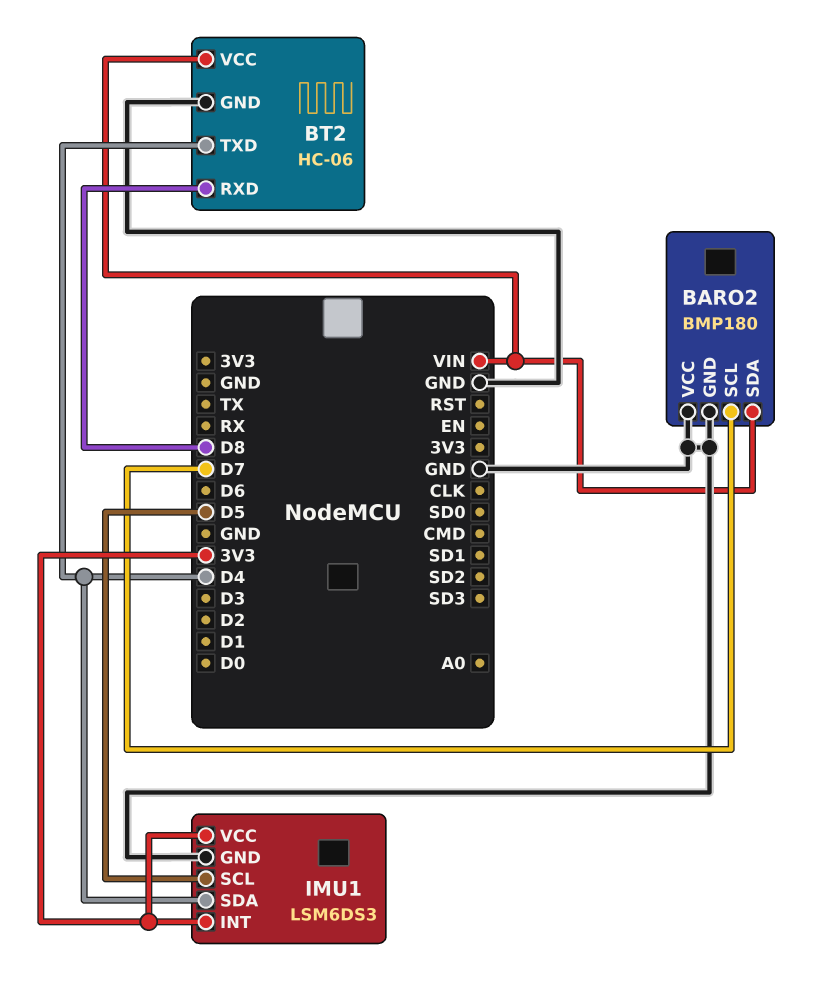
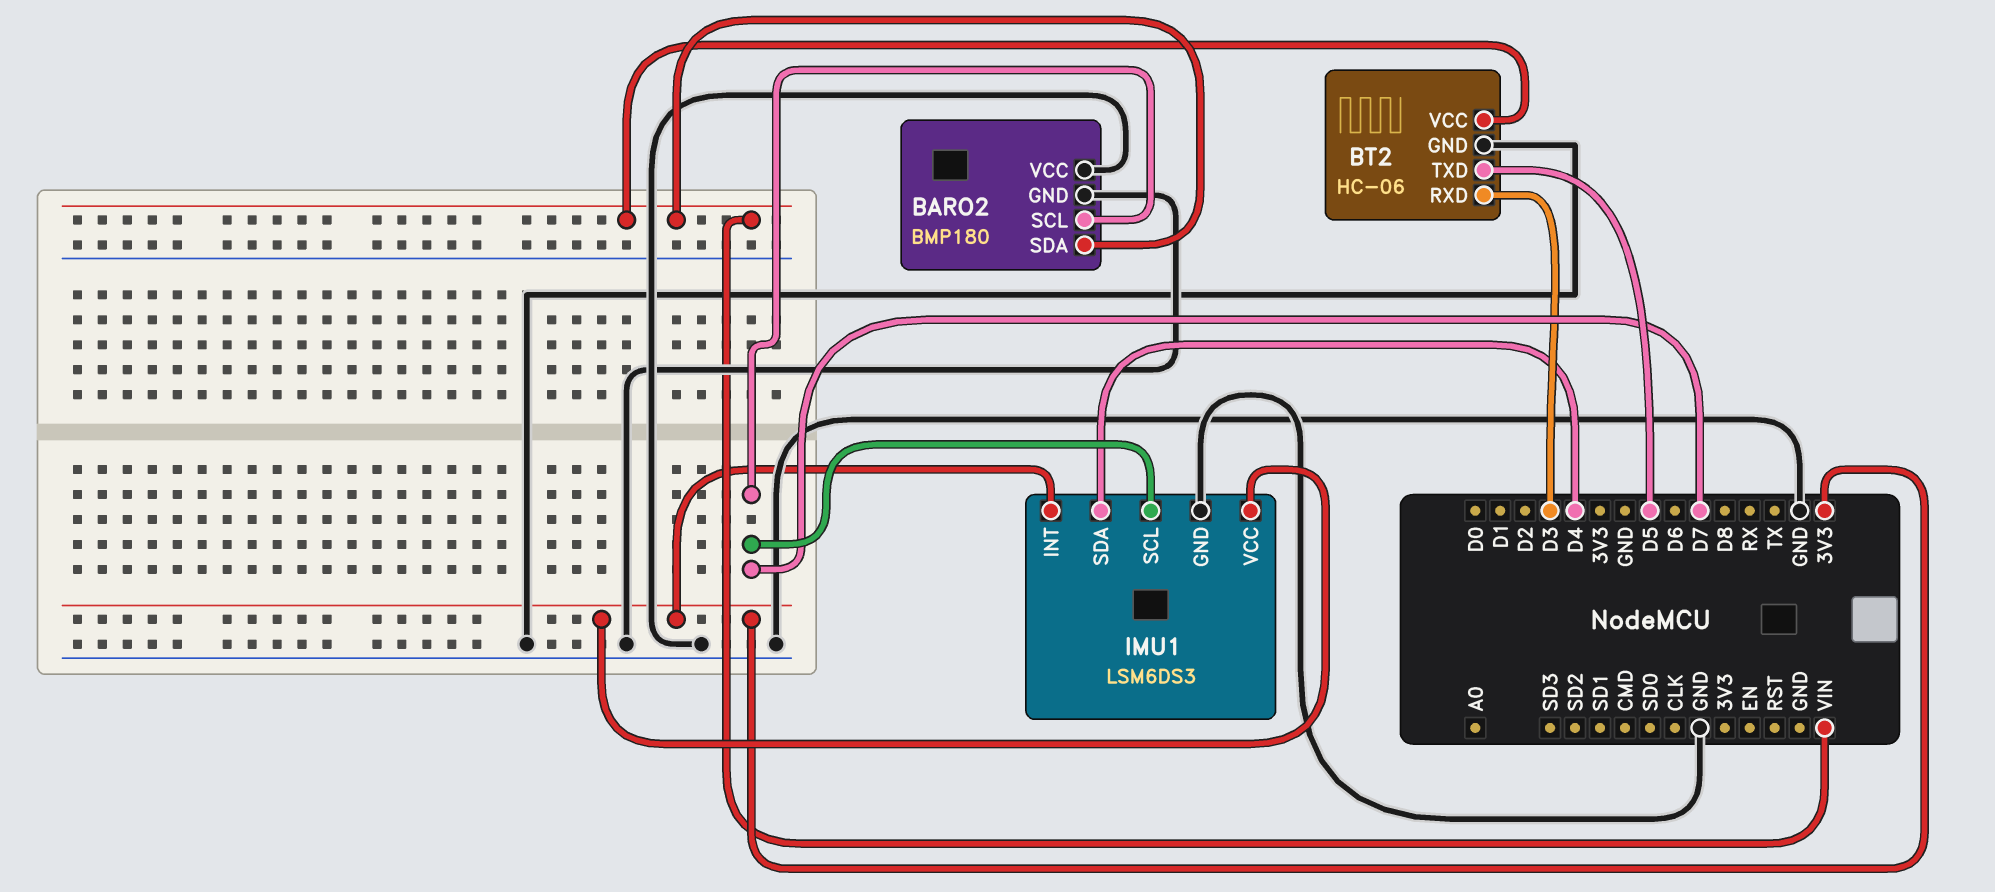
BT2 pin RXD: D8 -> D3
BT2 pin TXD: D4 -> D5
IMU1 pin SCL: D5 -> D7

